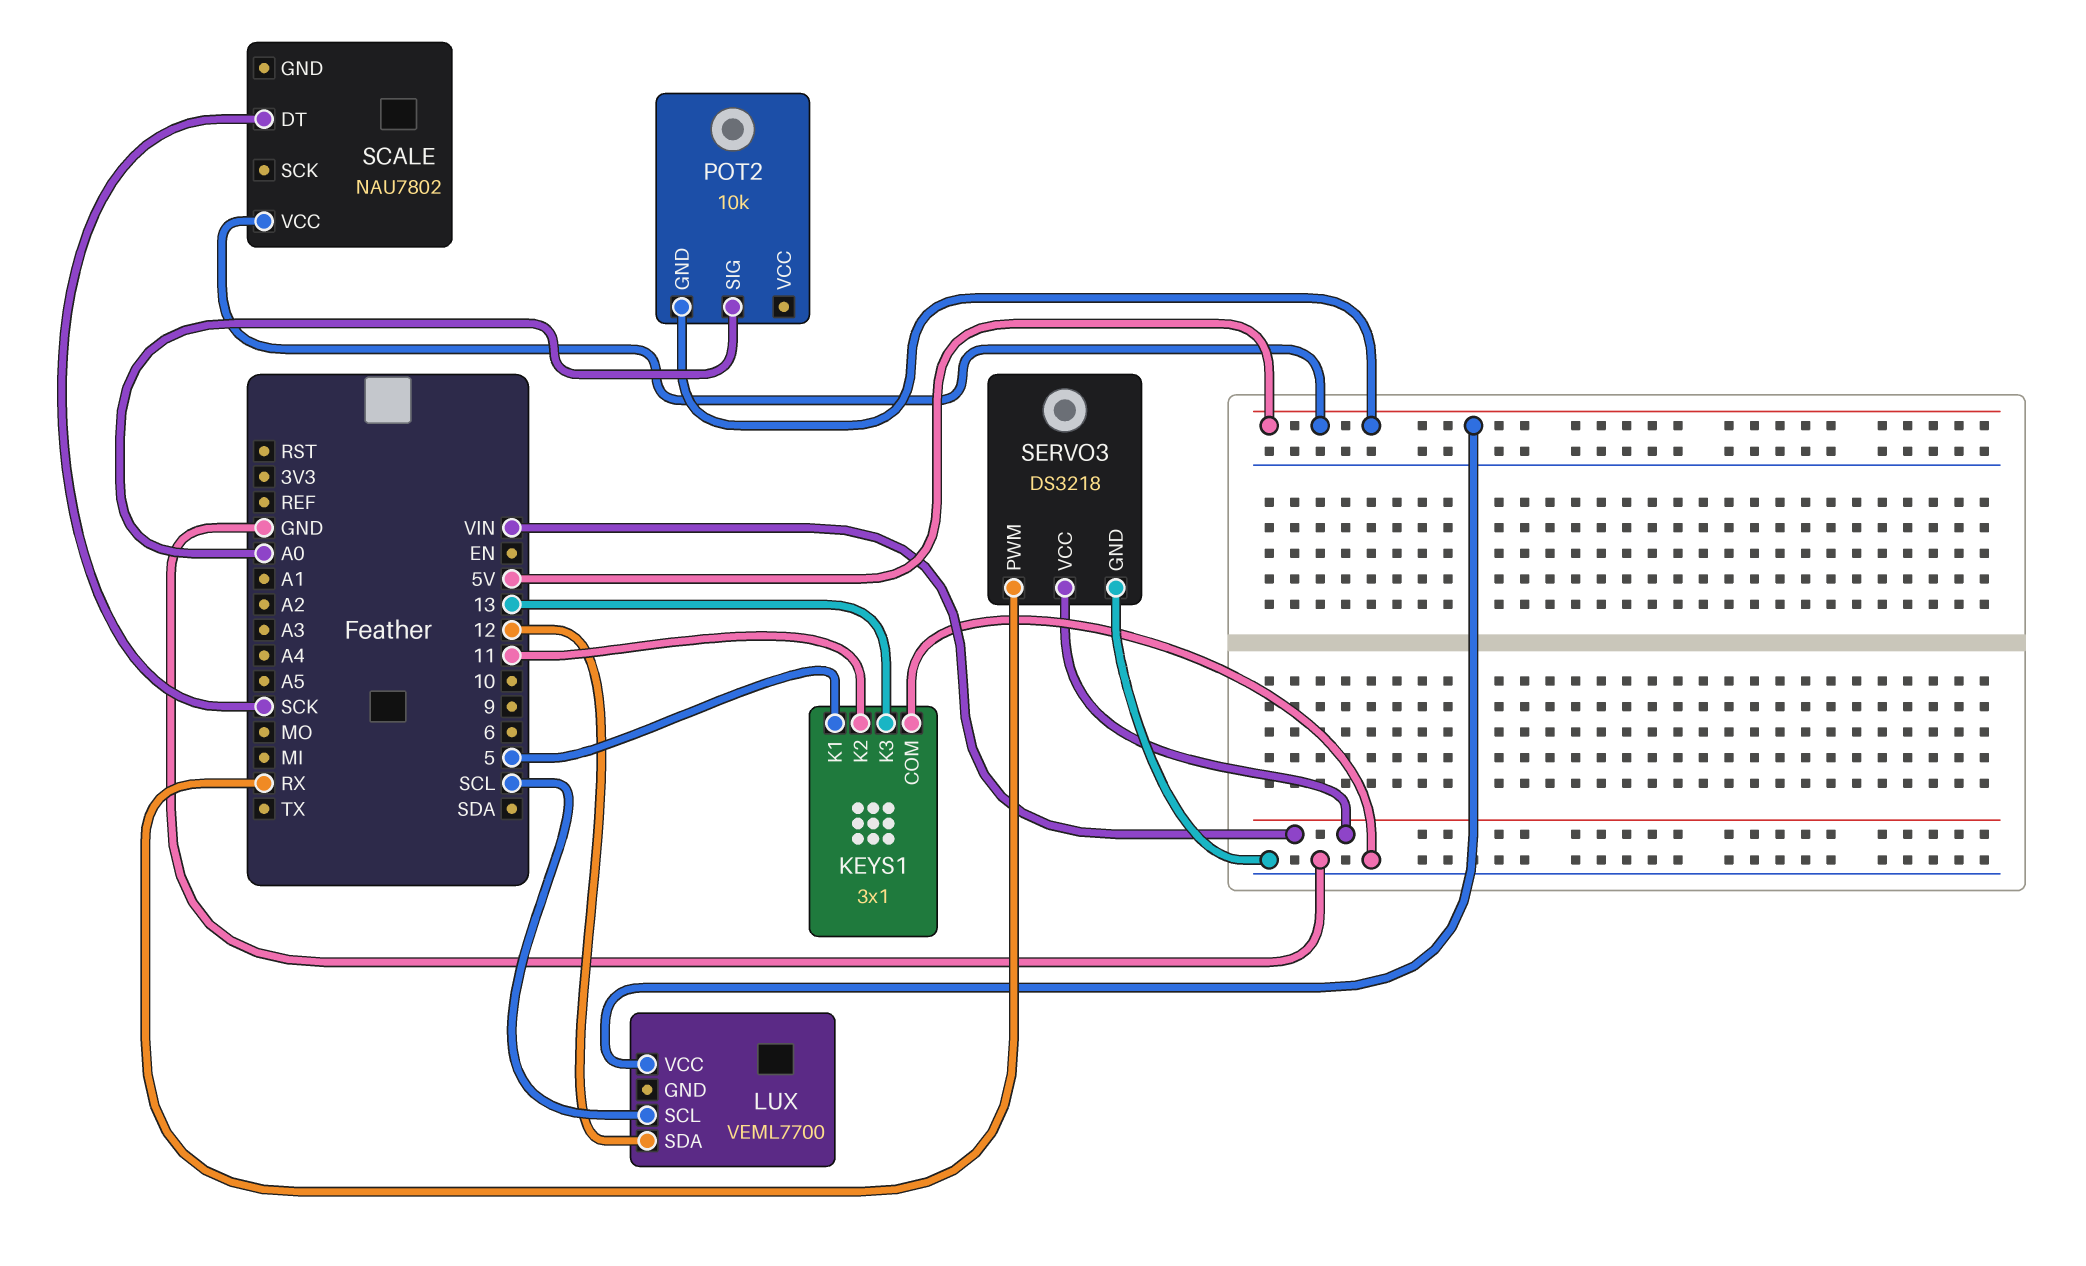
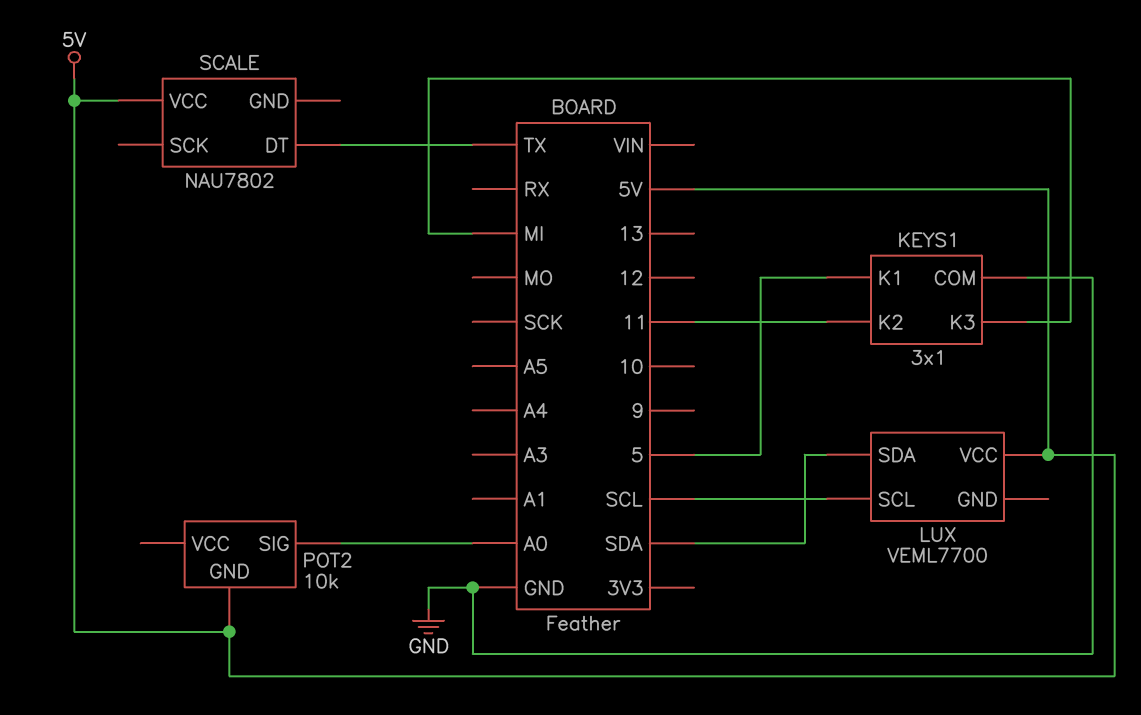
KEYS1 pin K3: 13 -> MI
LUX pin SDA: 12 -> SDA
SCALE pin DT: SCK -> TX
SERVO3: DS3218 -> none
SERVO3 pin GND: GND -> none
SERVO3 pin PWM: RX -> none
SERVO3 pin VCC: VIN -> none

